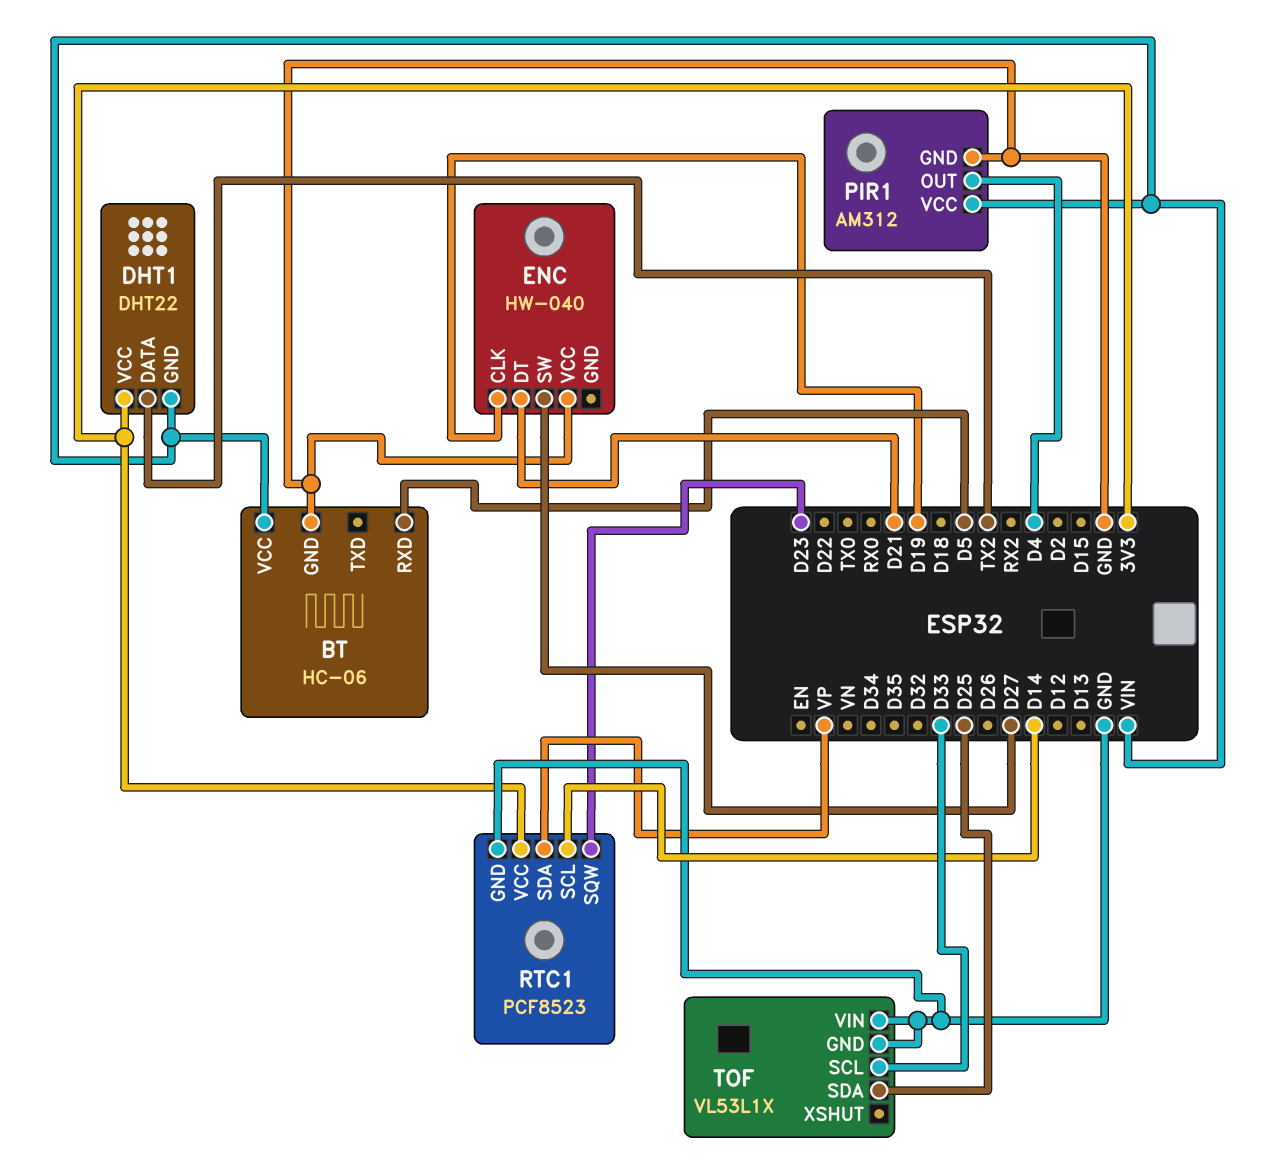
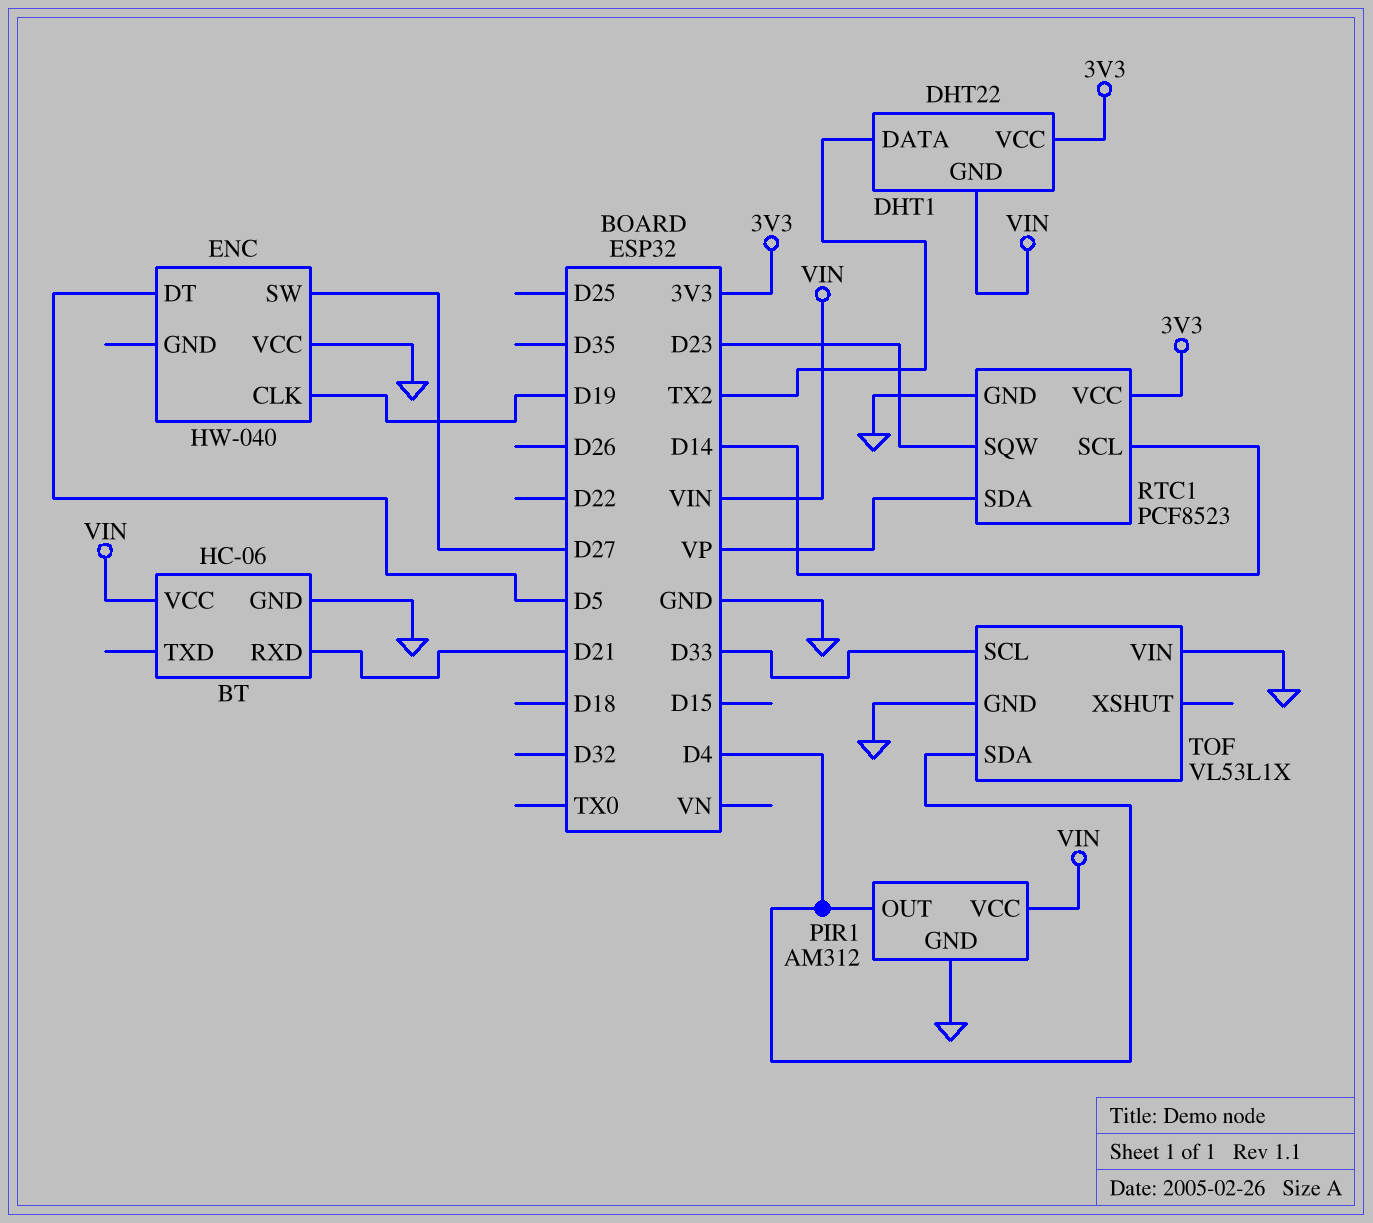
BT pin RXD: D5 -> D21
ENC pin DT: D21 -> D5
TOF pin SDA: D25 -> D4

